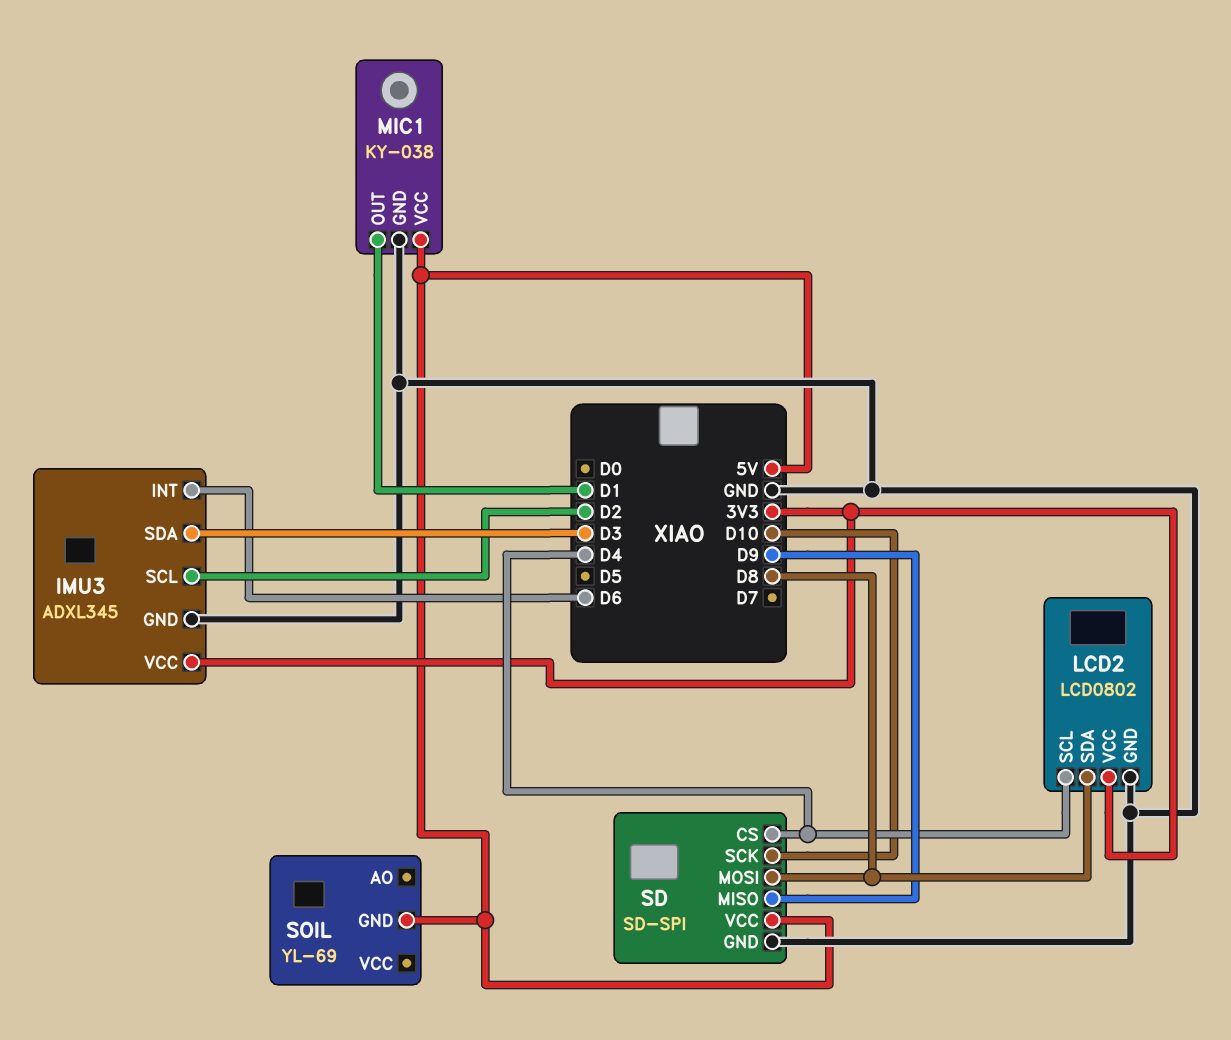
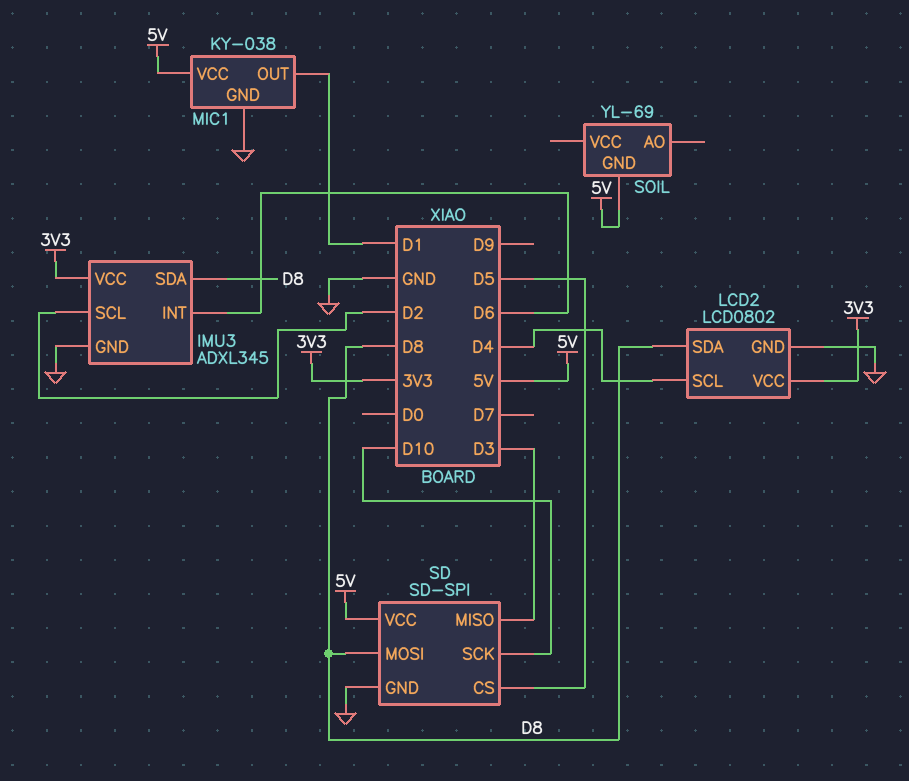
IMU3 pin SDA: D3 -> D8
SD pin CS: D4 -> D5
SD pin MISO: D9 -> D3

